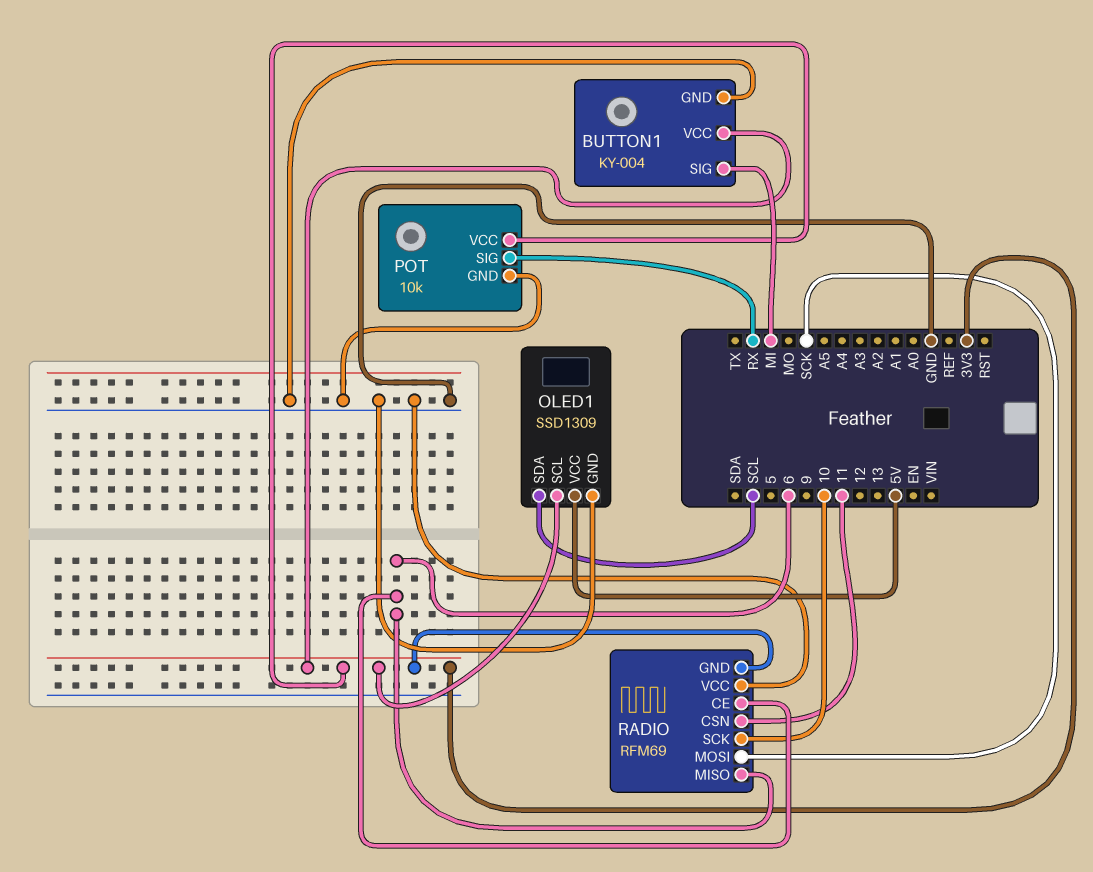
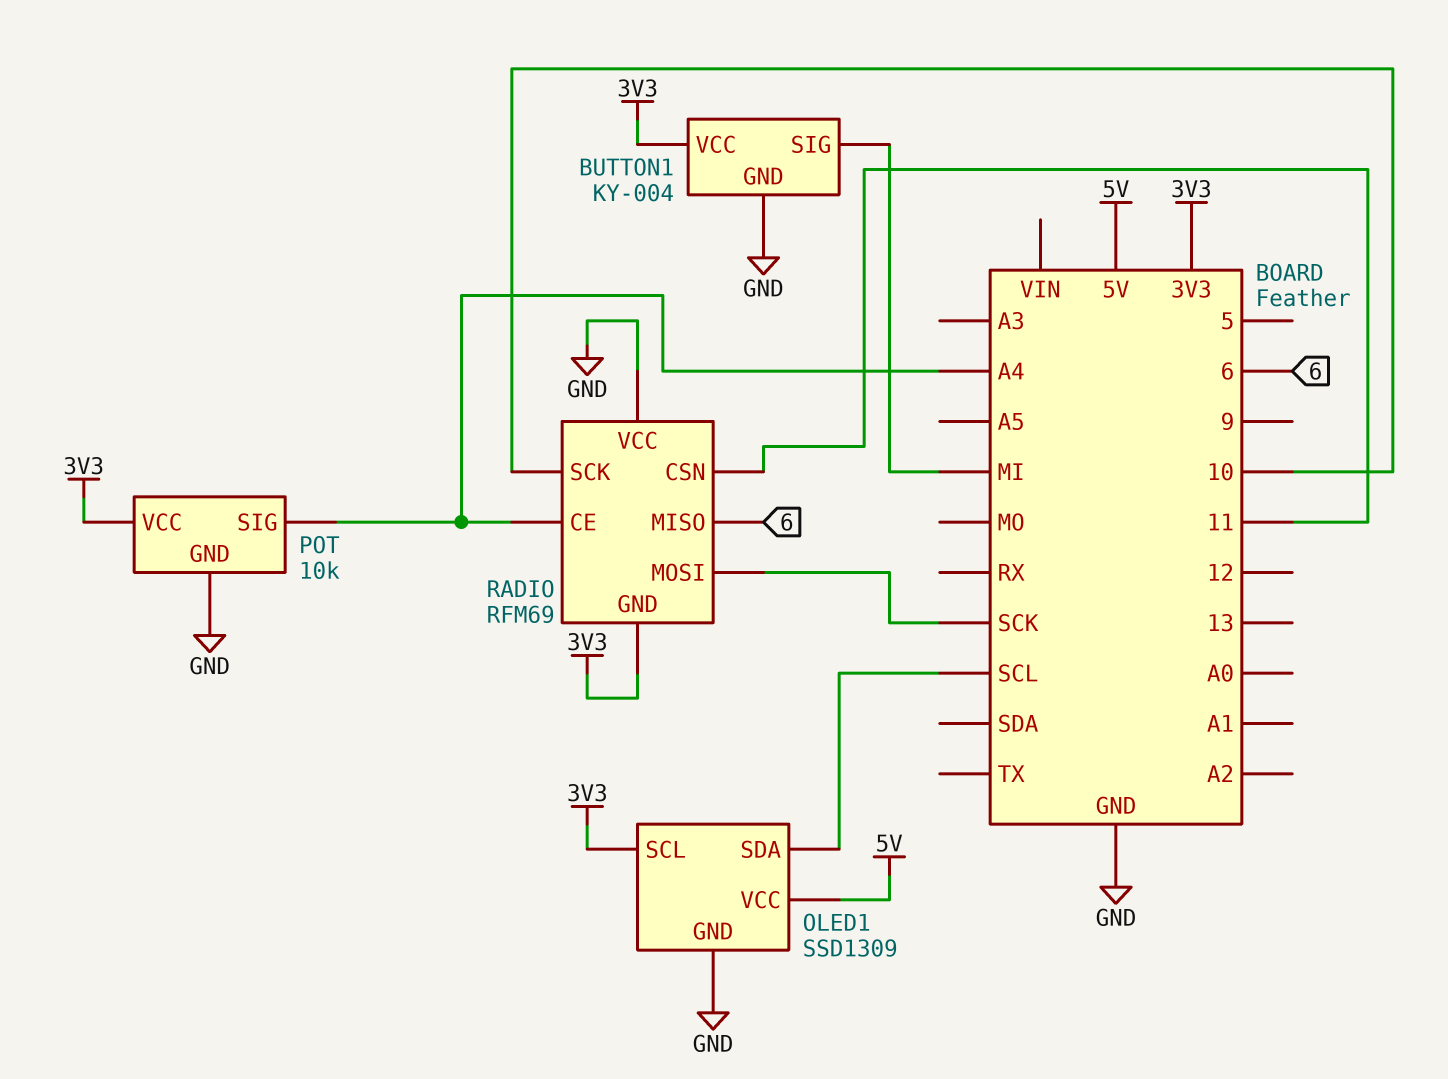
POT pin SIG: RX -> A4
RADIO pin CE: 6 -> A4

